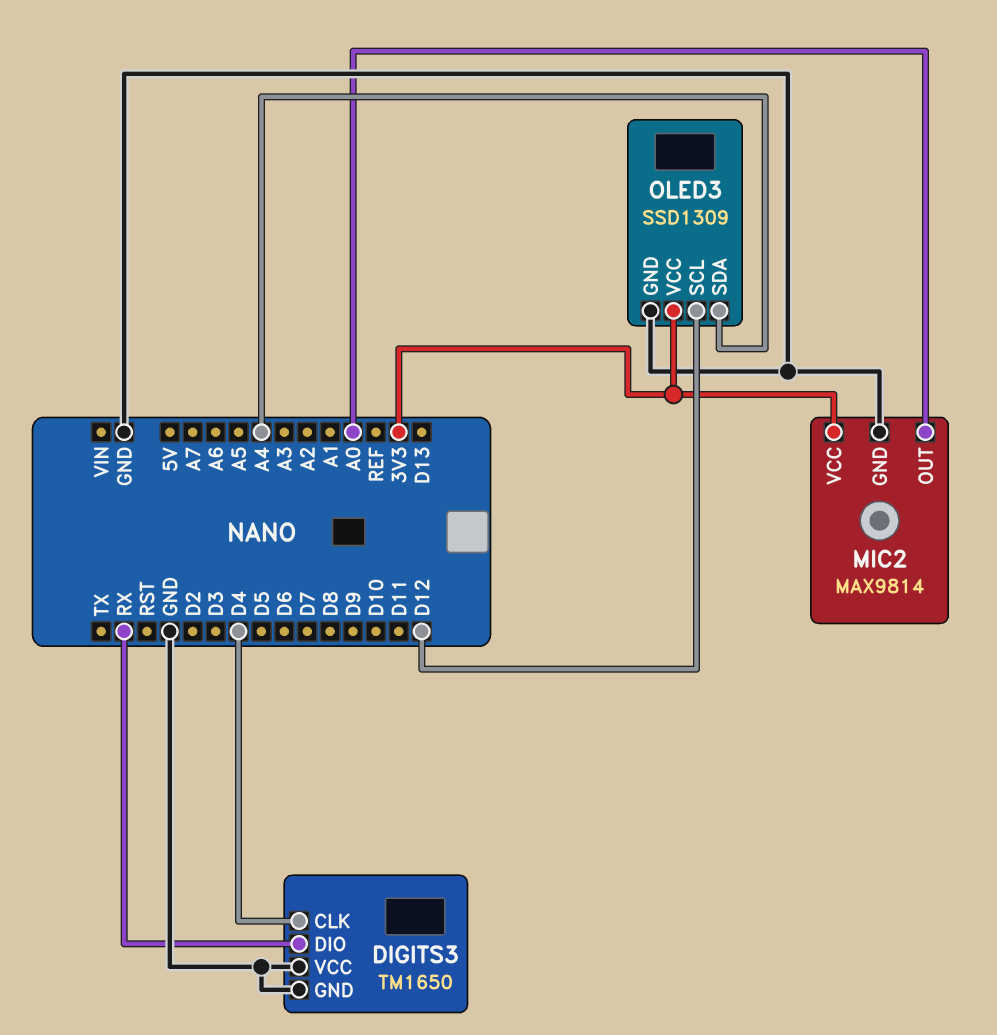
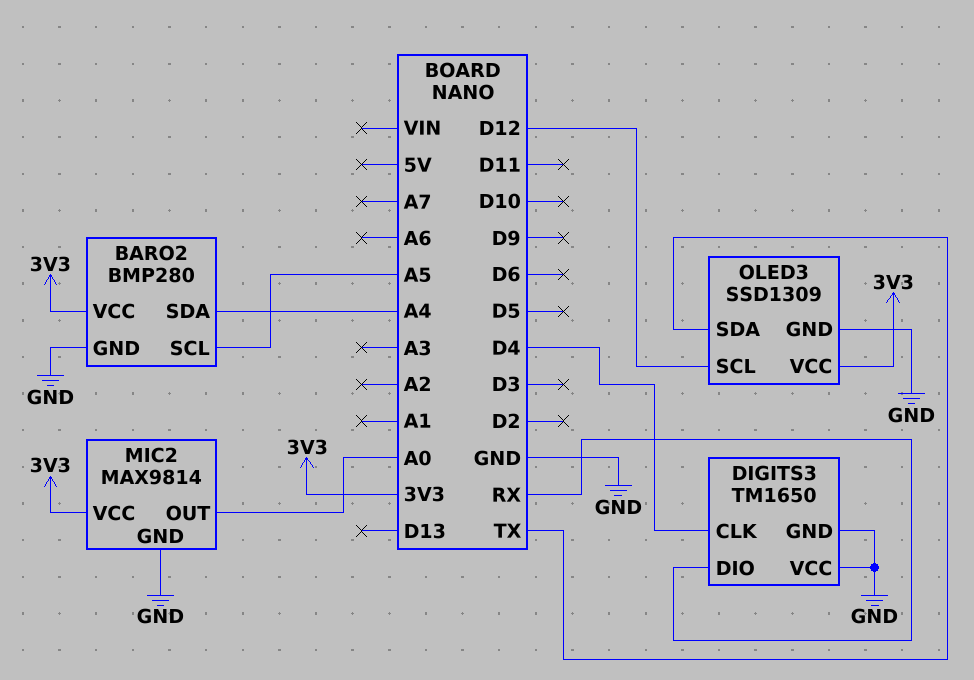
BARO2: none -> BMP280
BARO2 pin GND: none -> GND
BARO2 pin SCL: none -> A5
BARO2 pin SDA: none -> A4
BARO2 pin VCC: none -> 3V3
OLED3 pin SDA: A4 -> TX

